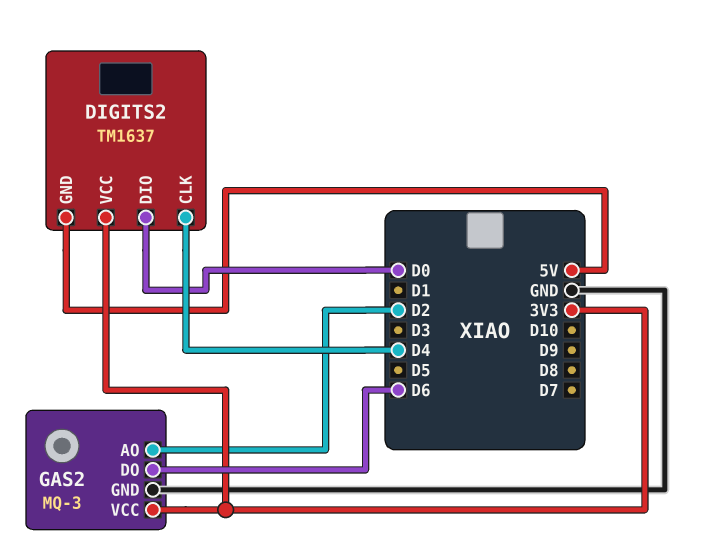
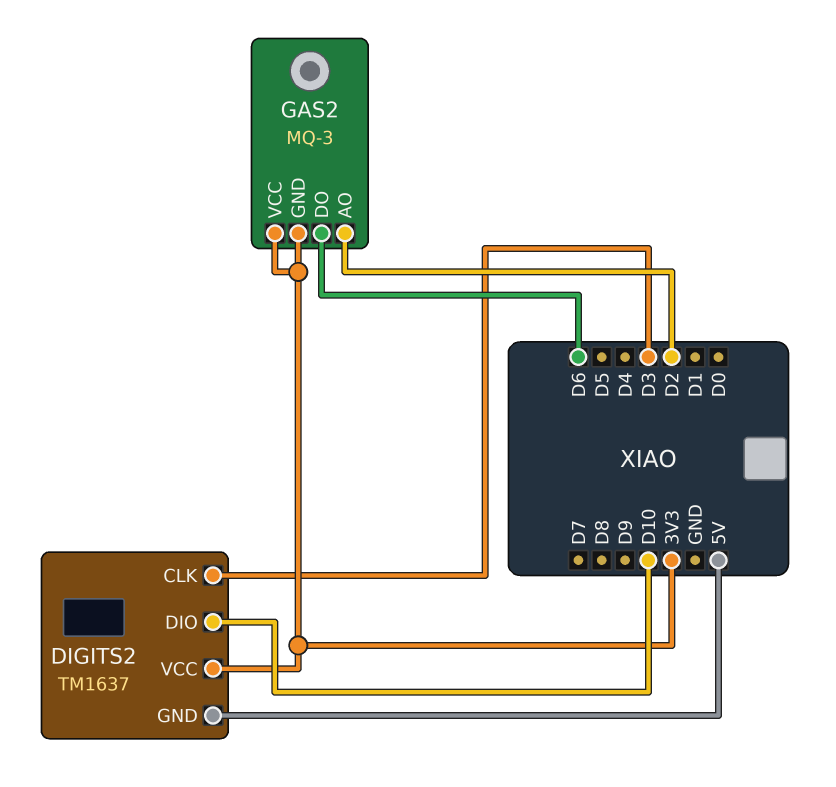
DIGITS2 pin CLK: D4 -> D3
DIGITS2 pin DIO: D0 -> D10
GAS2 pin GND: GND -> 3V3

